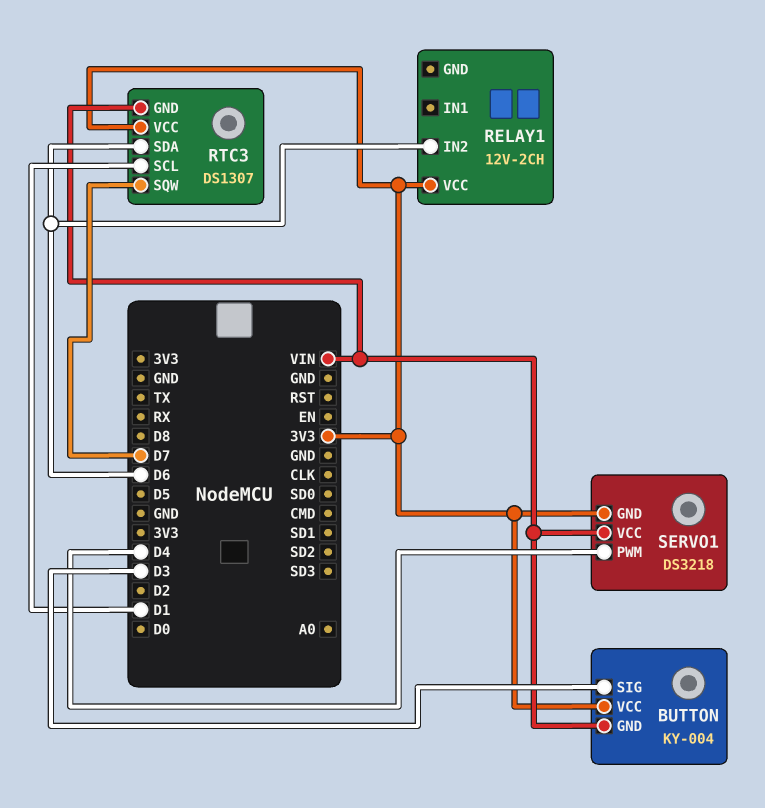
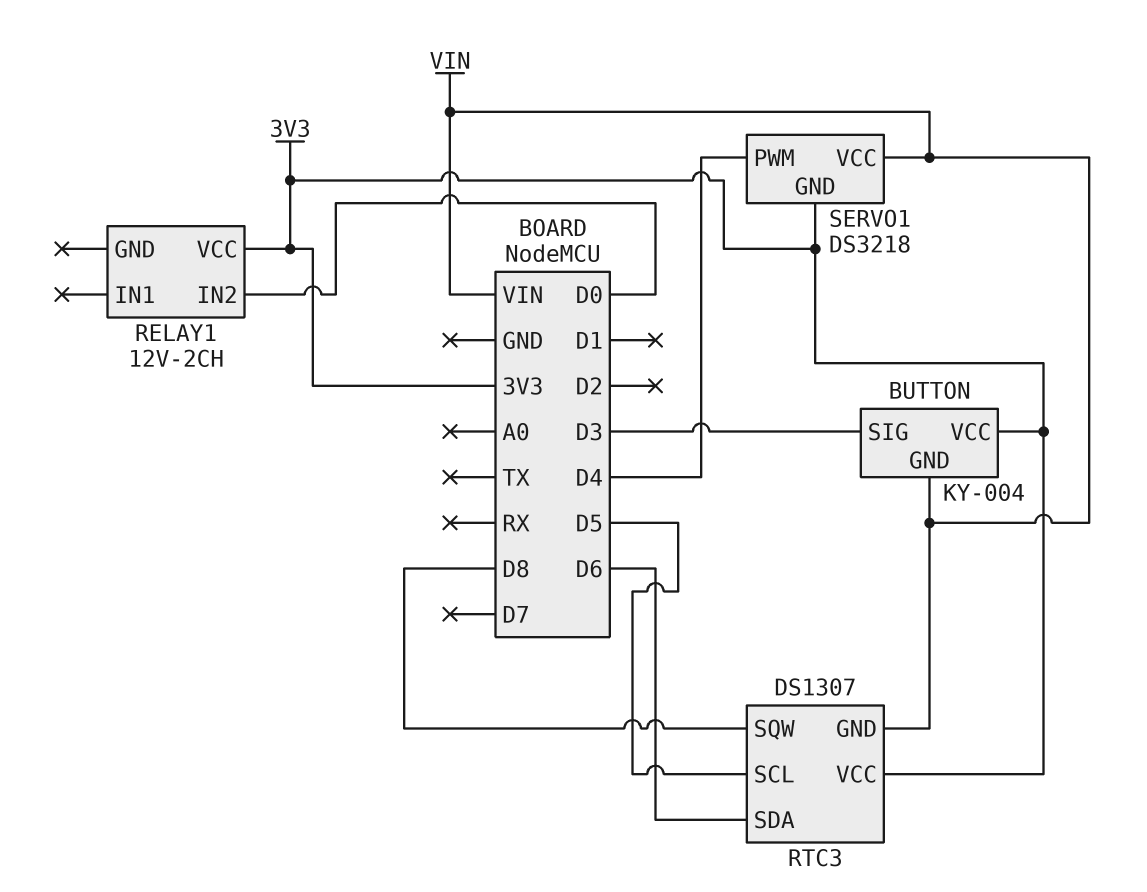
RELAY1 pin IN2: D6 -> D0
RTC3 pin SCL: D1 -> D5
RTC3 pin SQW: D7 -> D8

